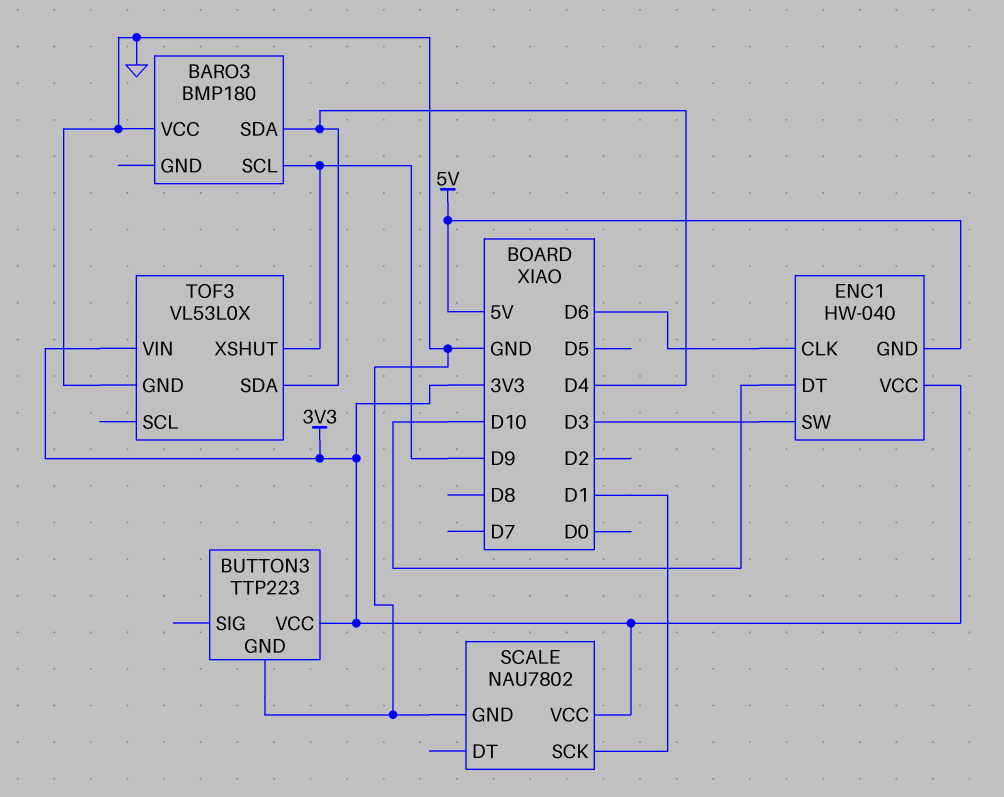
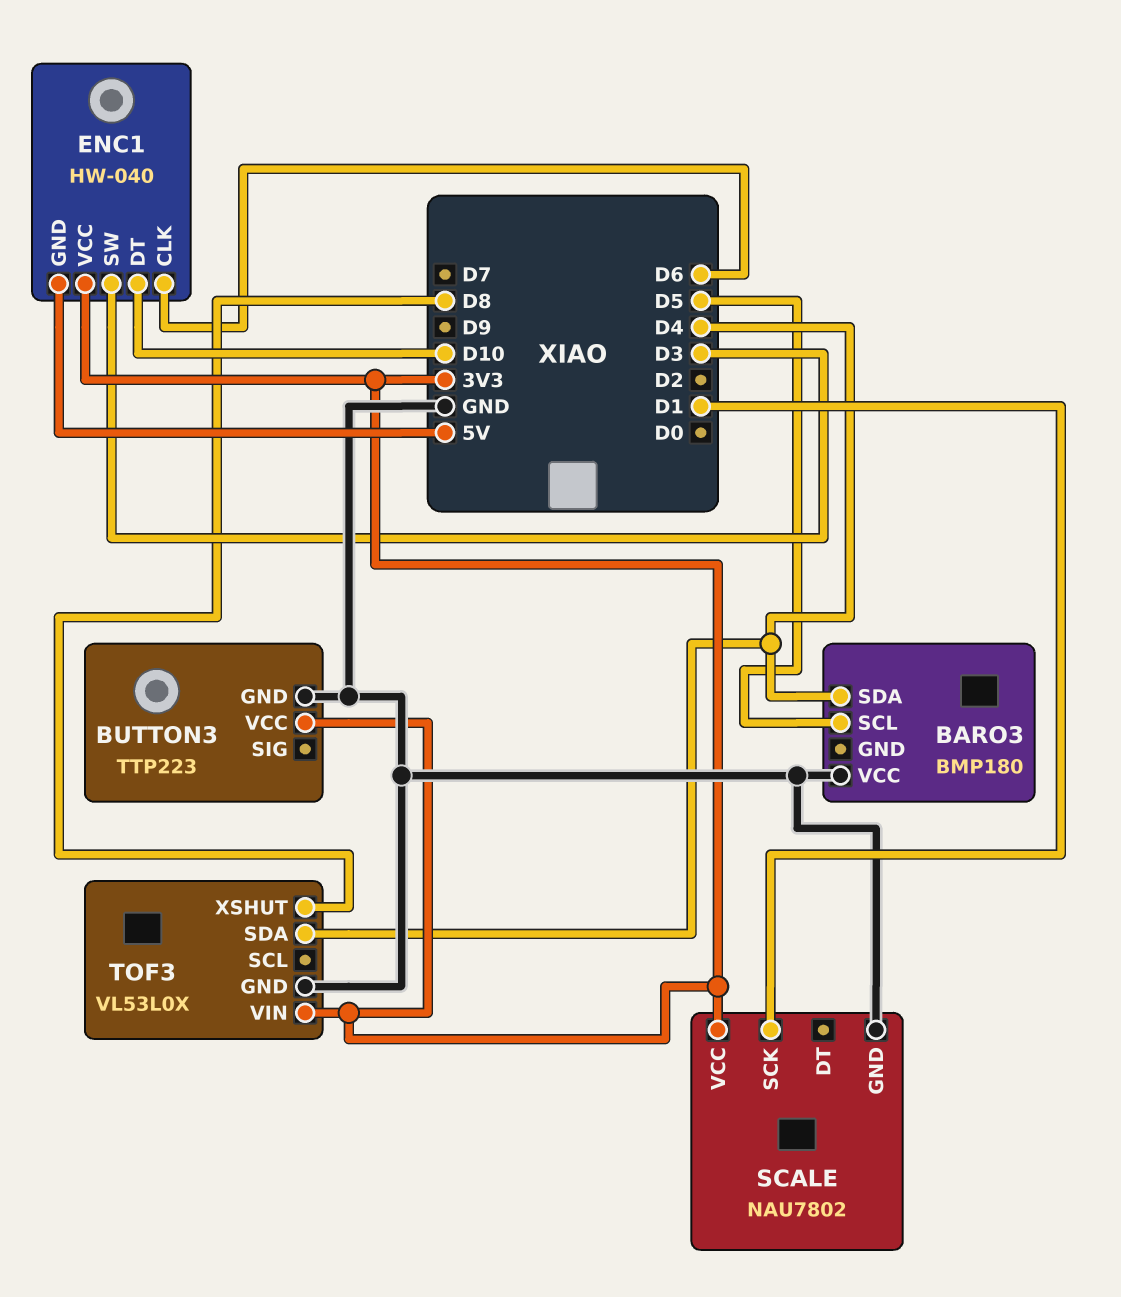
BARO3 pin SCL: D9 -> D5
TOF3 pin XSHUT: D9 -> D8

